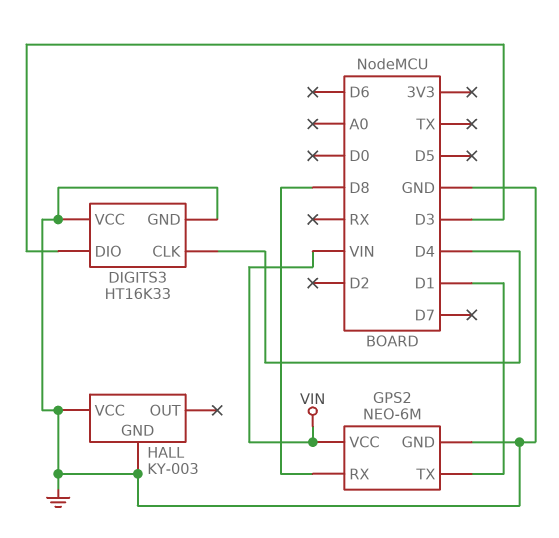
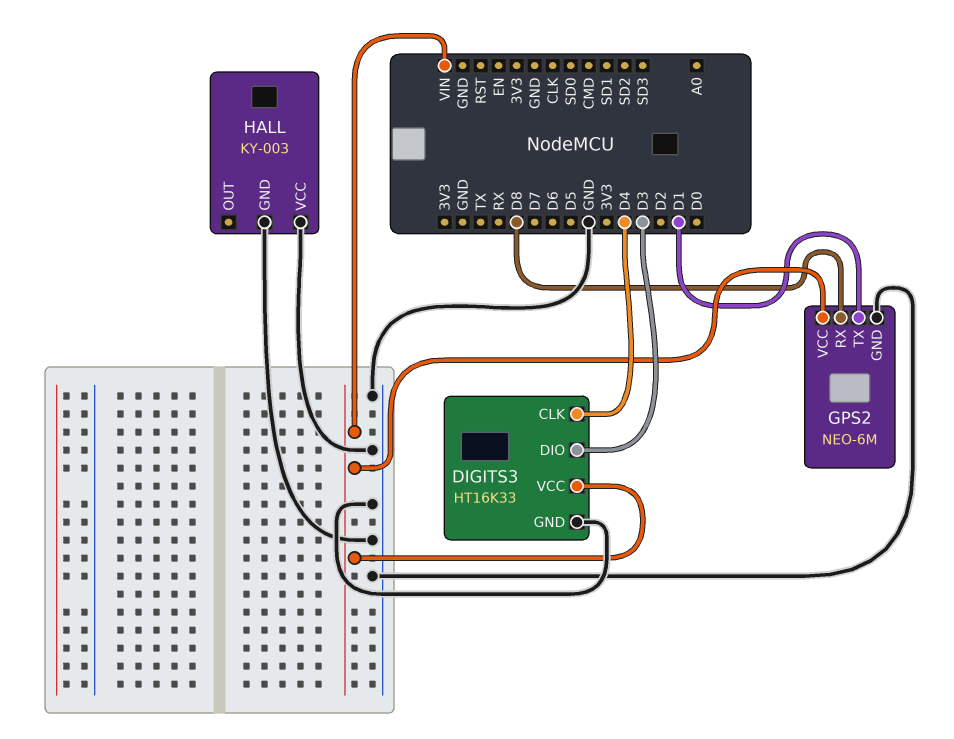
DIGITS3 pin VCC: GND -> VIN

